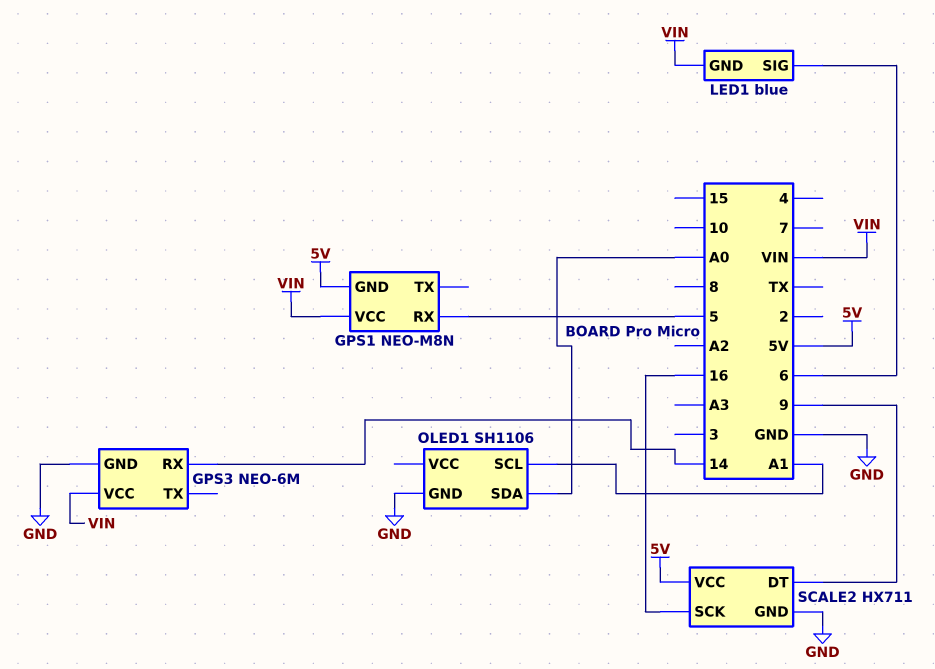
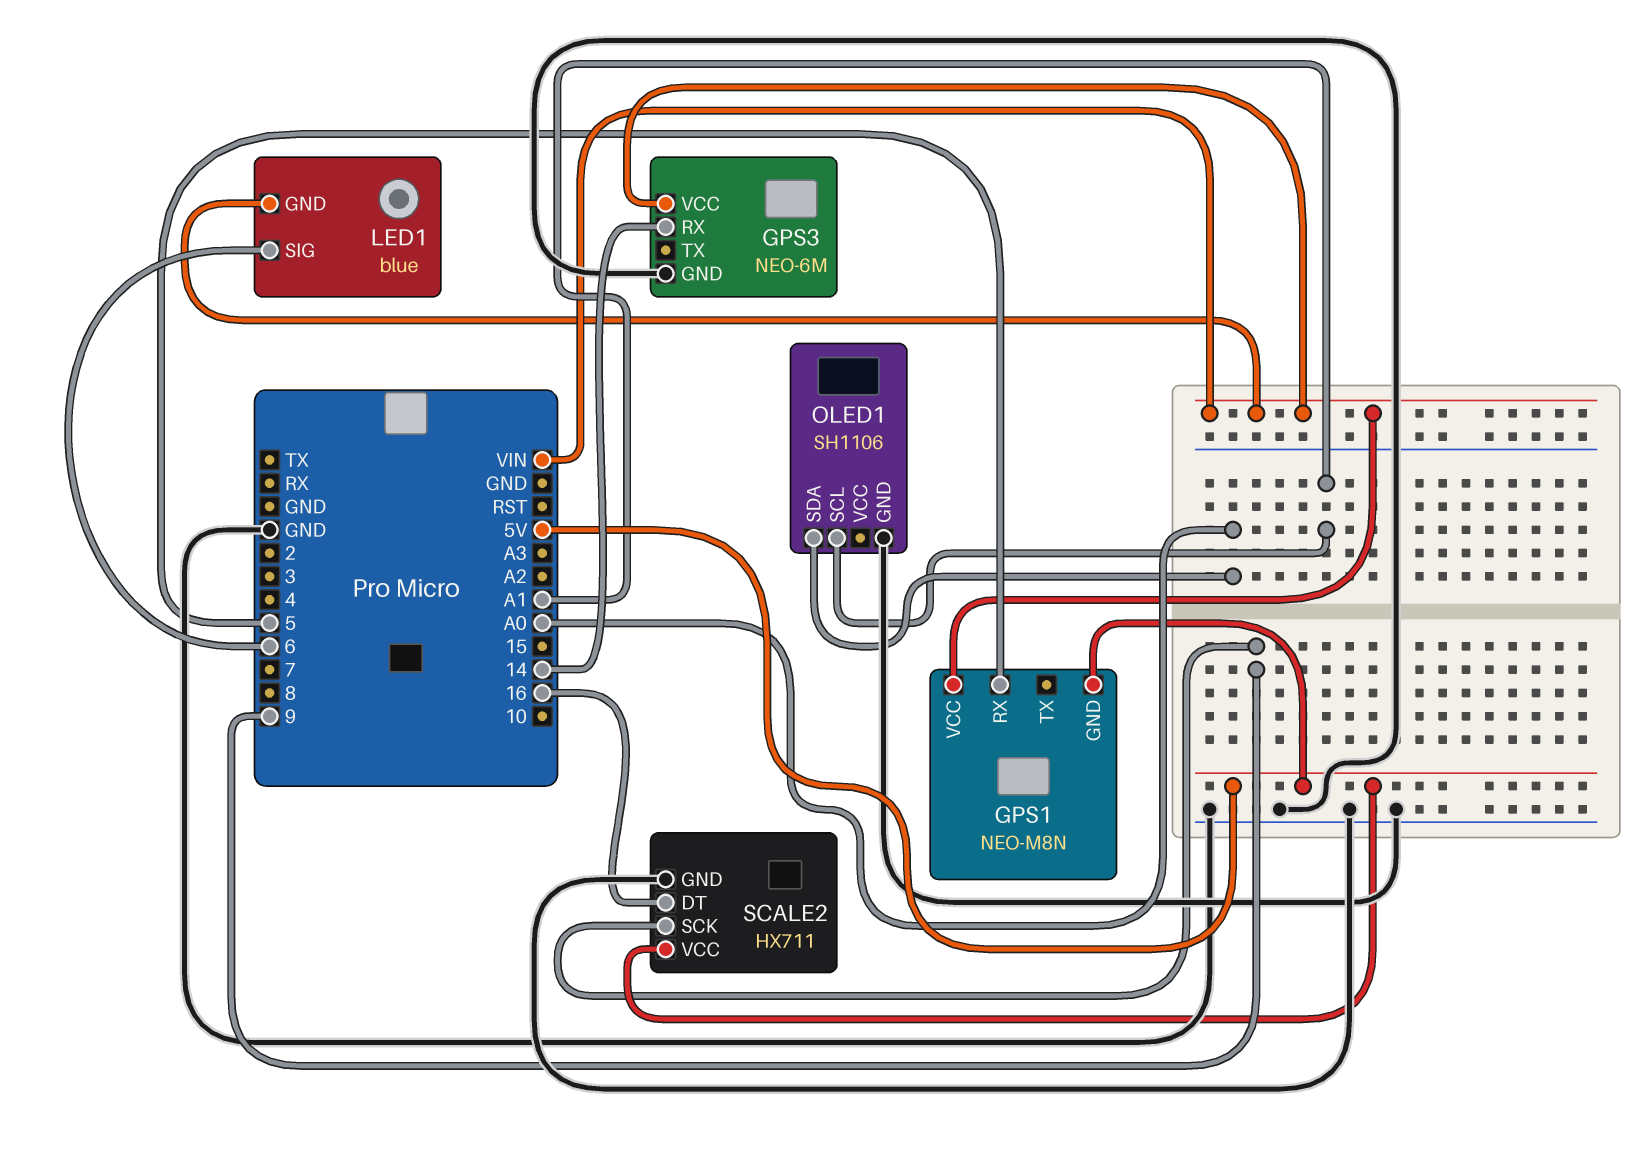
SCALE2 pin DT: 9 -> 16
SCALE2 pin SCK: 16 -> 9

